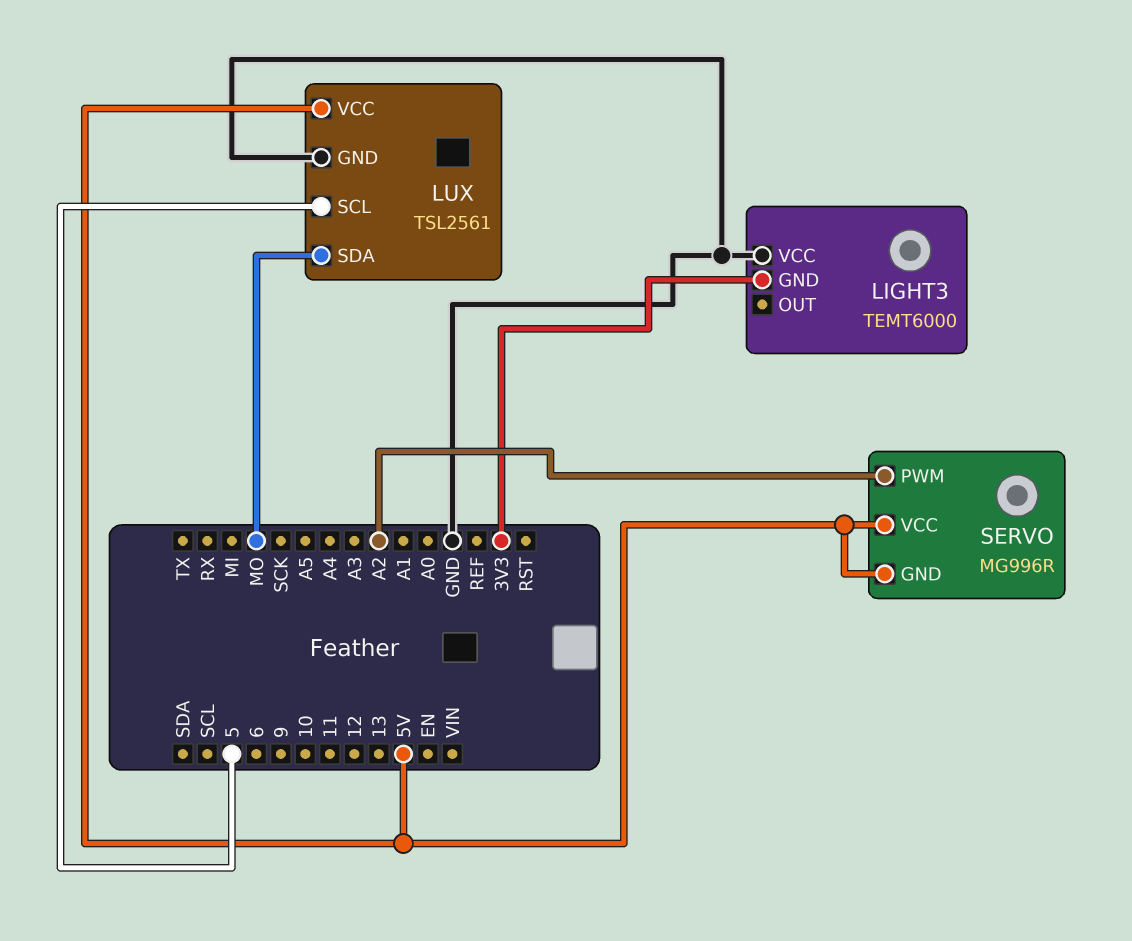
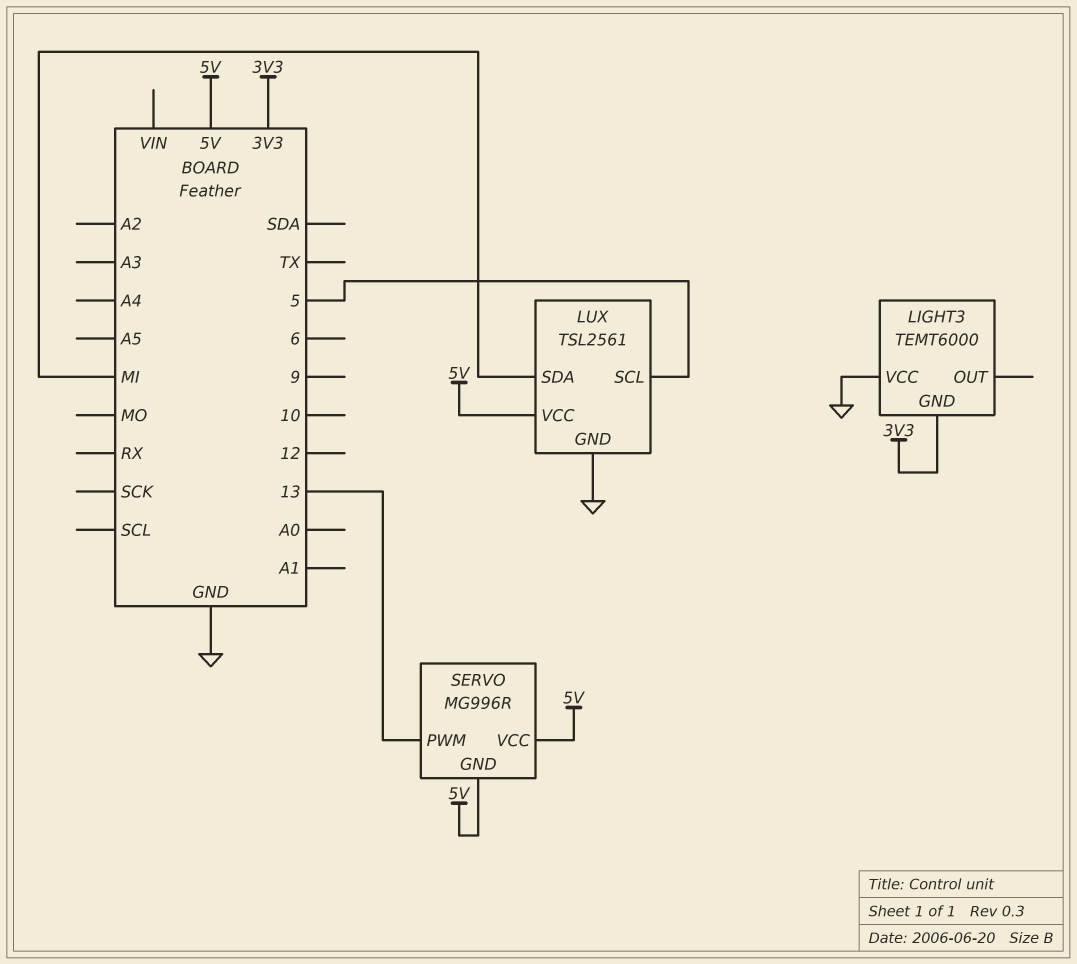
LUX pin SDA: MO -> MI
SERVO pin PWM: A2 -> 13

